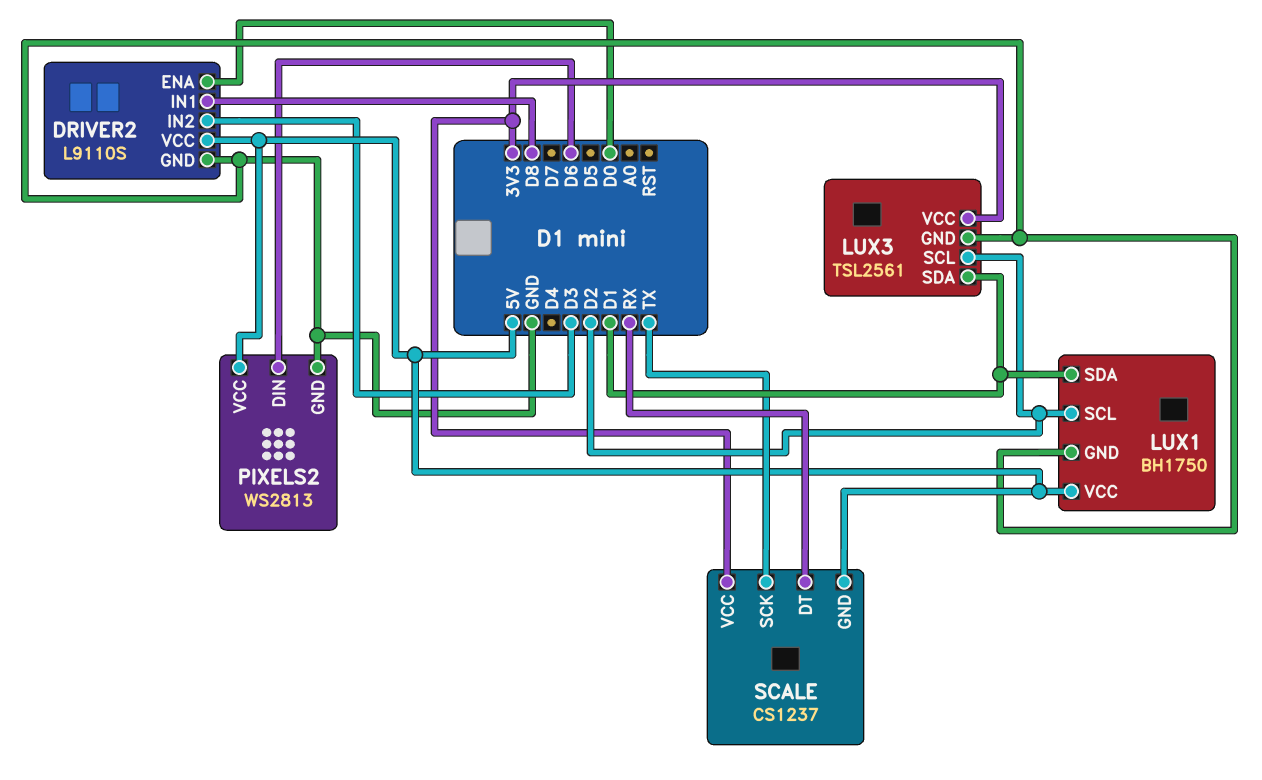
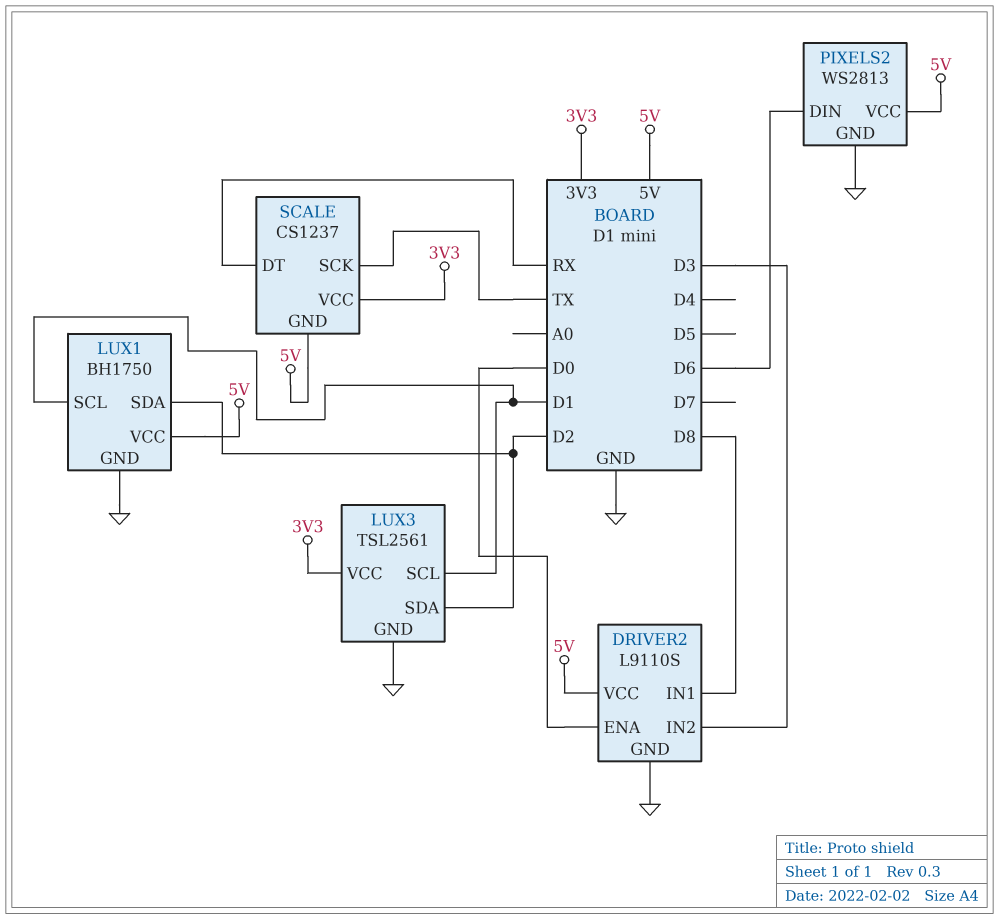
LUX1 pin SCL: D2 -> D1
LUX1 pin SDA: D1 -> D2
LUX3 pin SCL: D2 -> D1
LUX3 pin SDA: D1 -> D2

